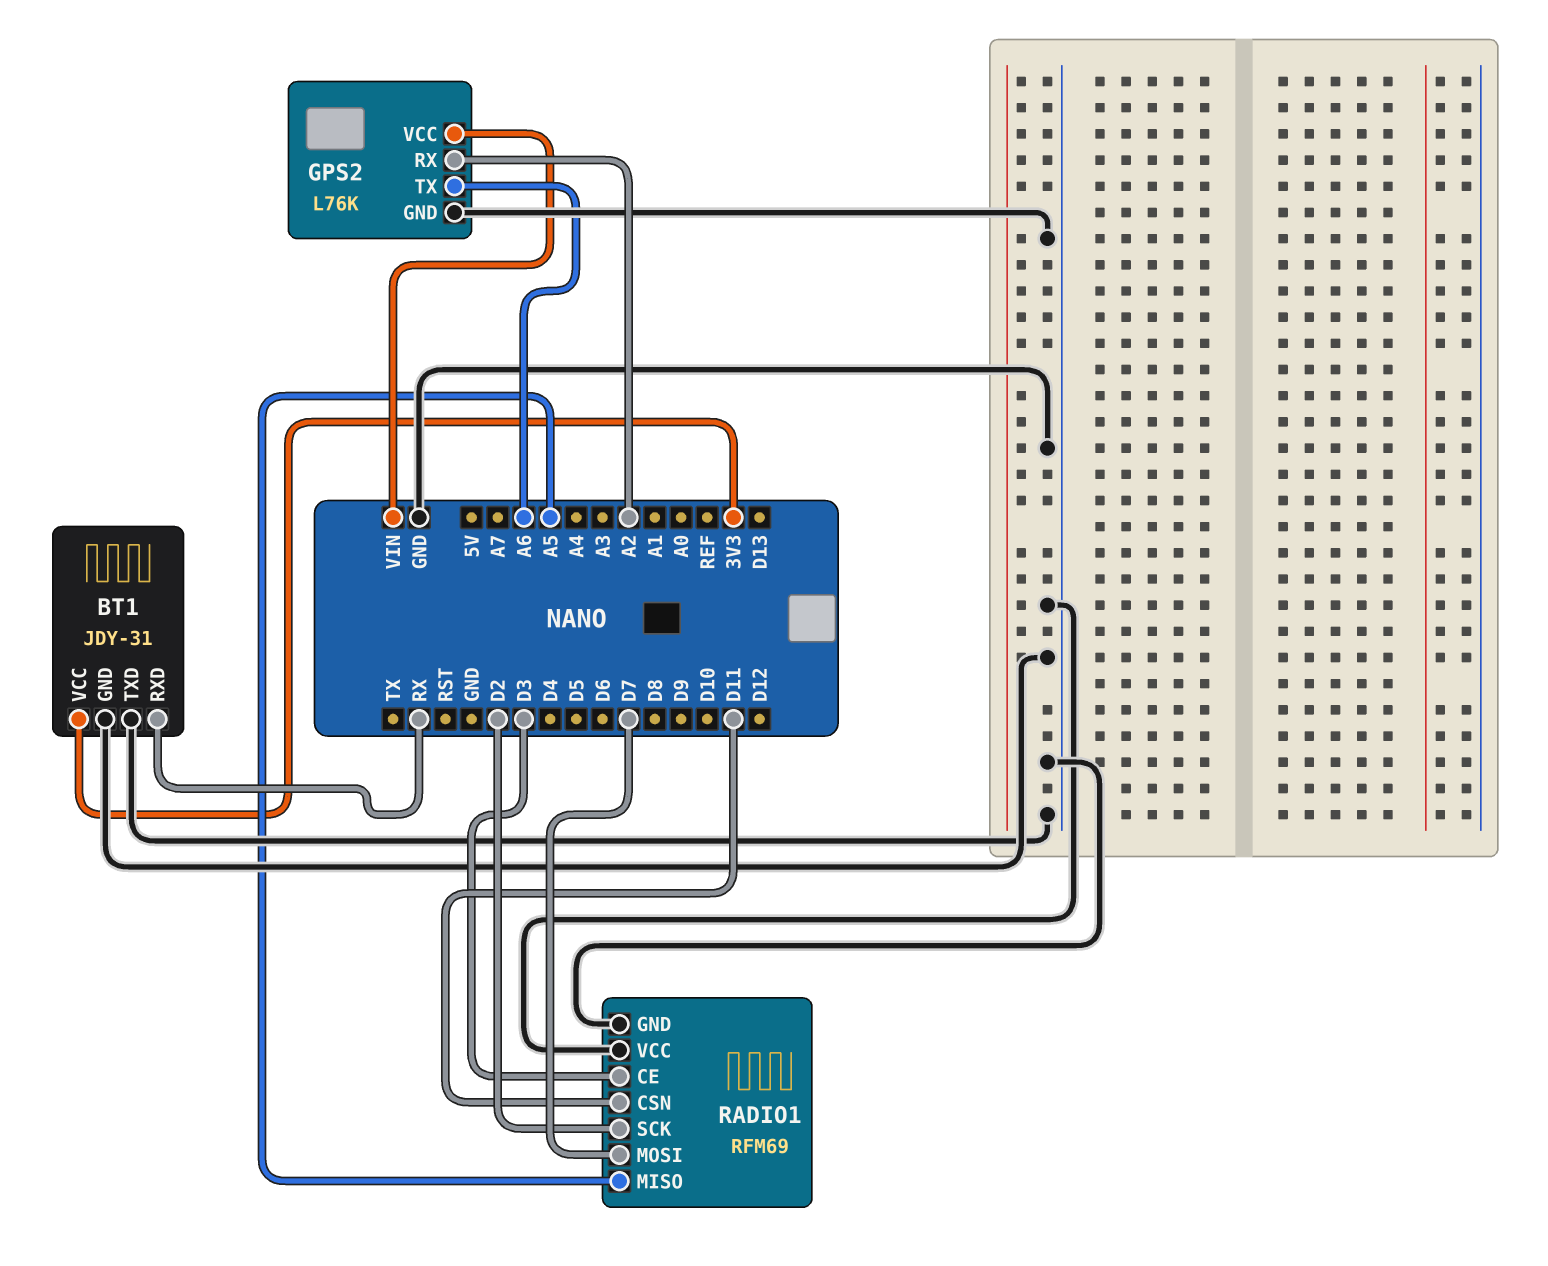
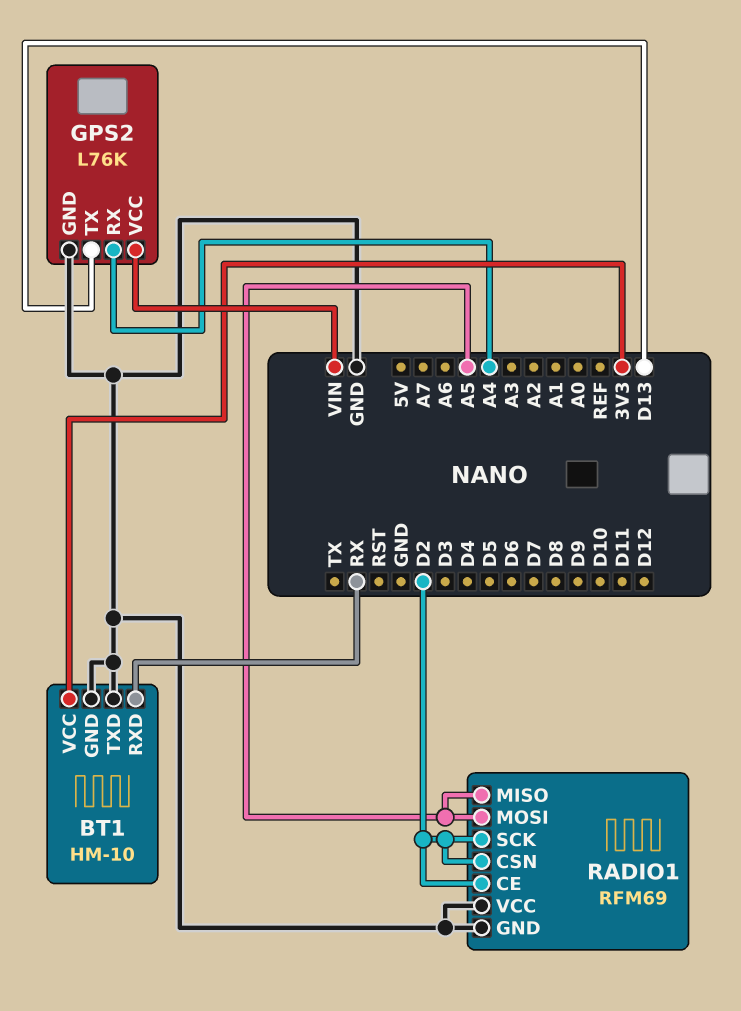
BT1: JDY-31 -> HM-10
GPS2 pin RX: A2 -> A4
GPS2 pin TX: A6 -> D13
RADIO1 pin CE: D3 -> D2
RADIO1 pin CSN: D11 -> D2
RADIO1 pin MOSI: D7 -> A5

